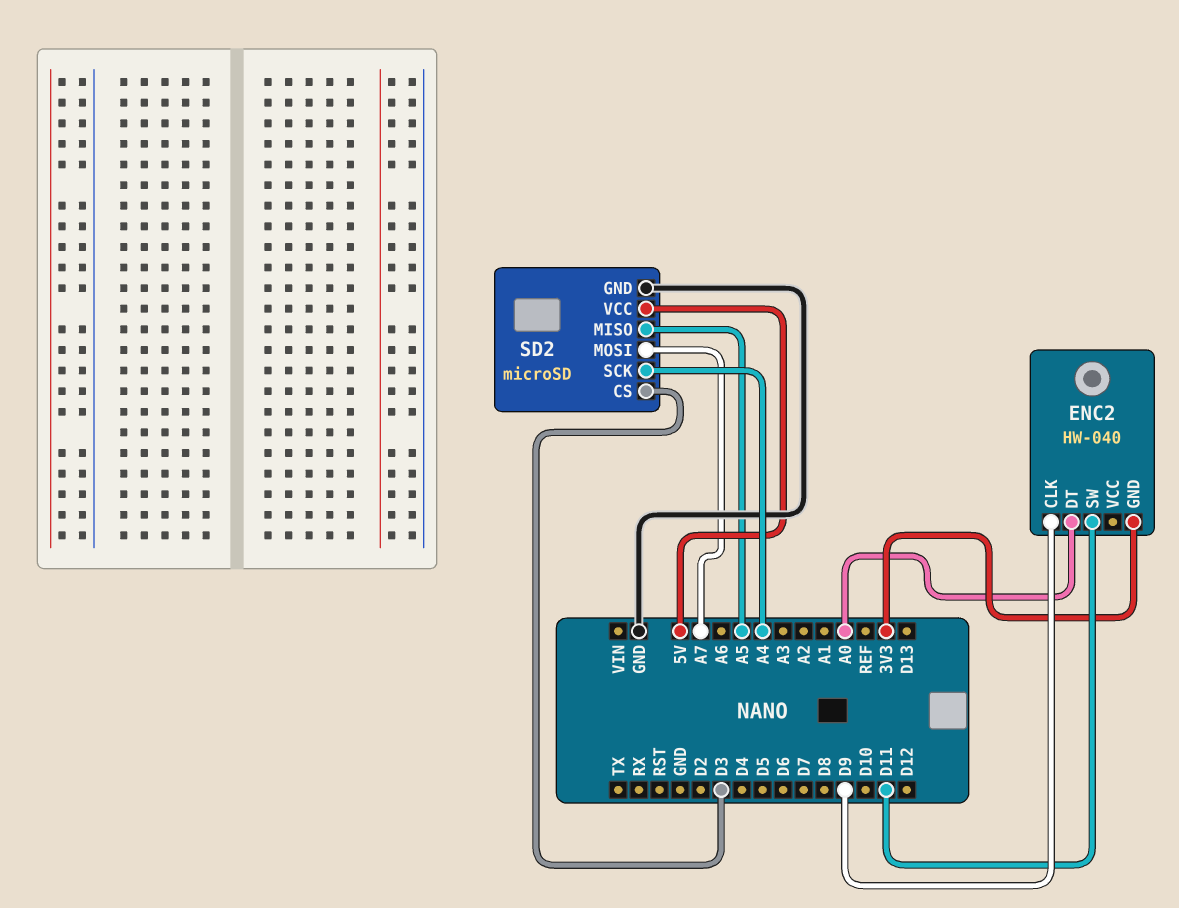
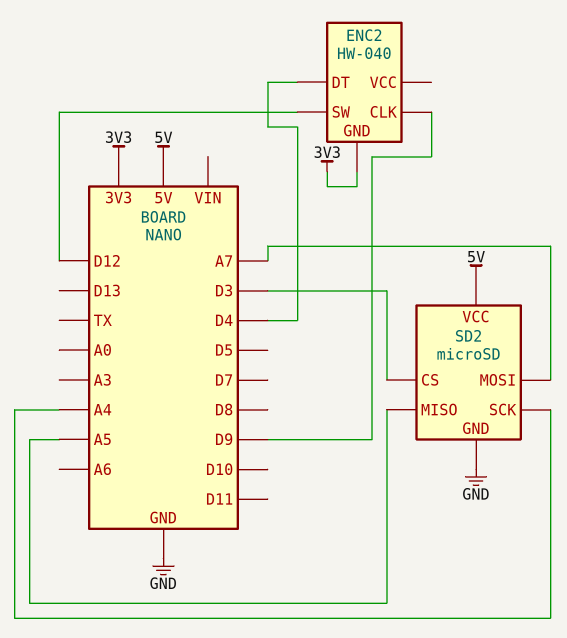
ENC2 pin DT: A0 -> D4
ENC2 pin SW: D11 -> D12

